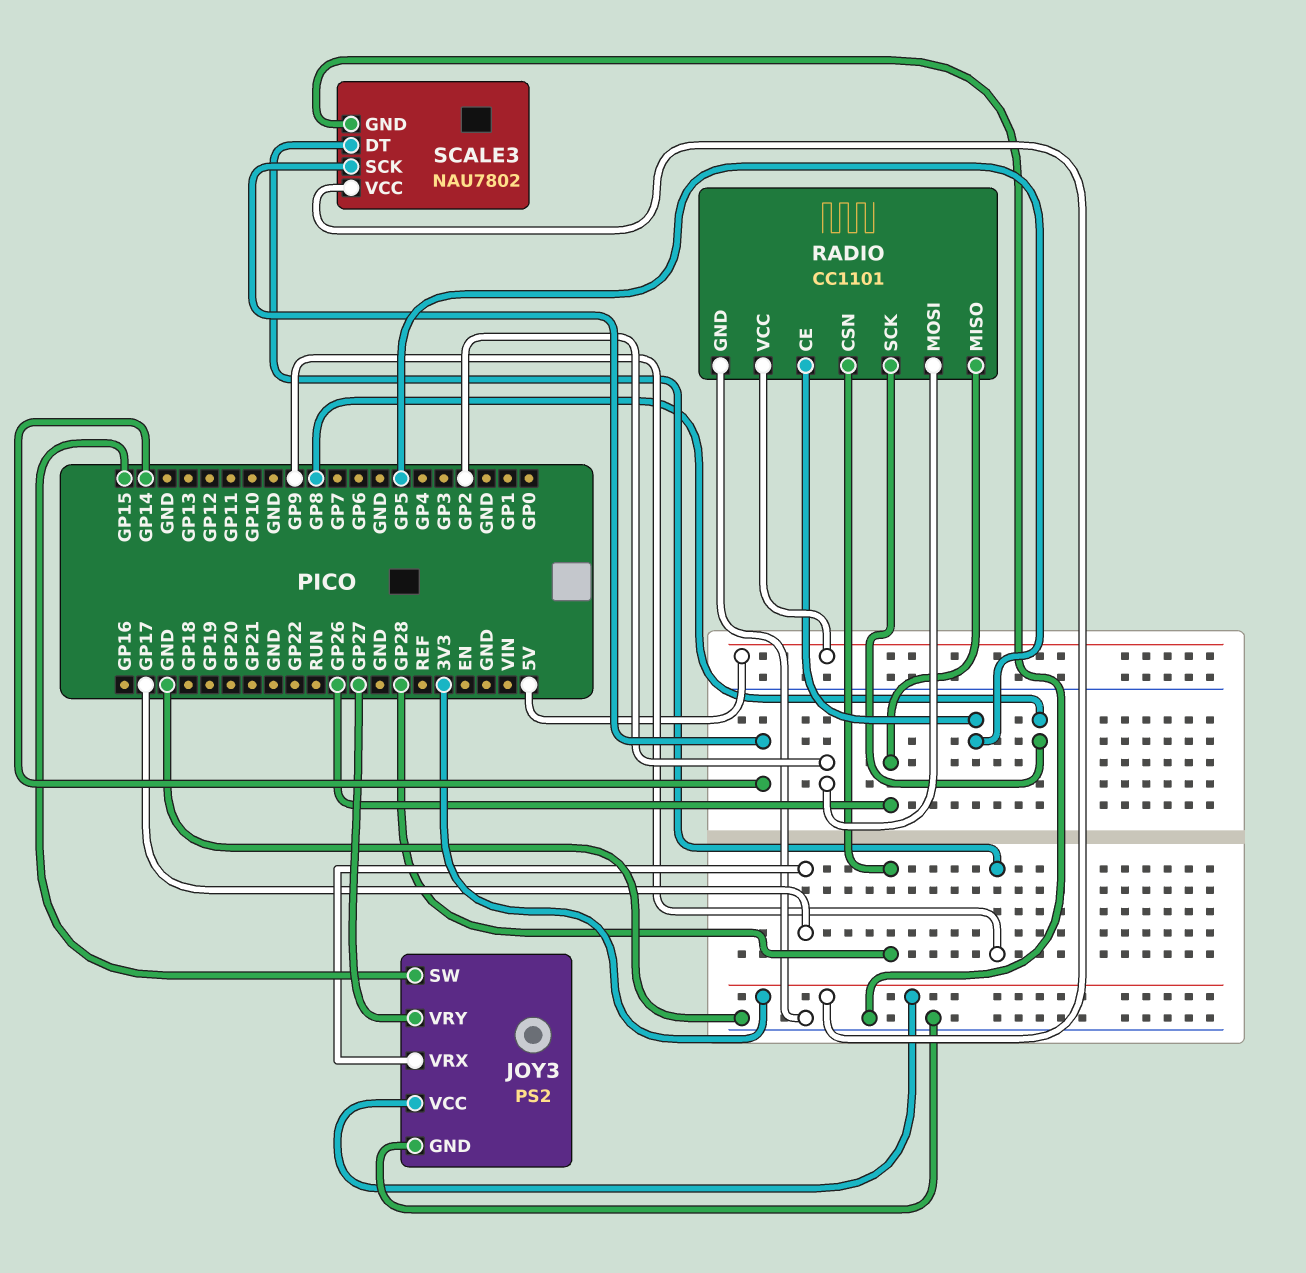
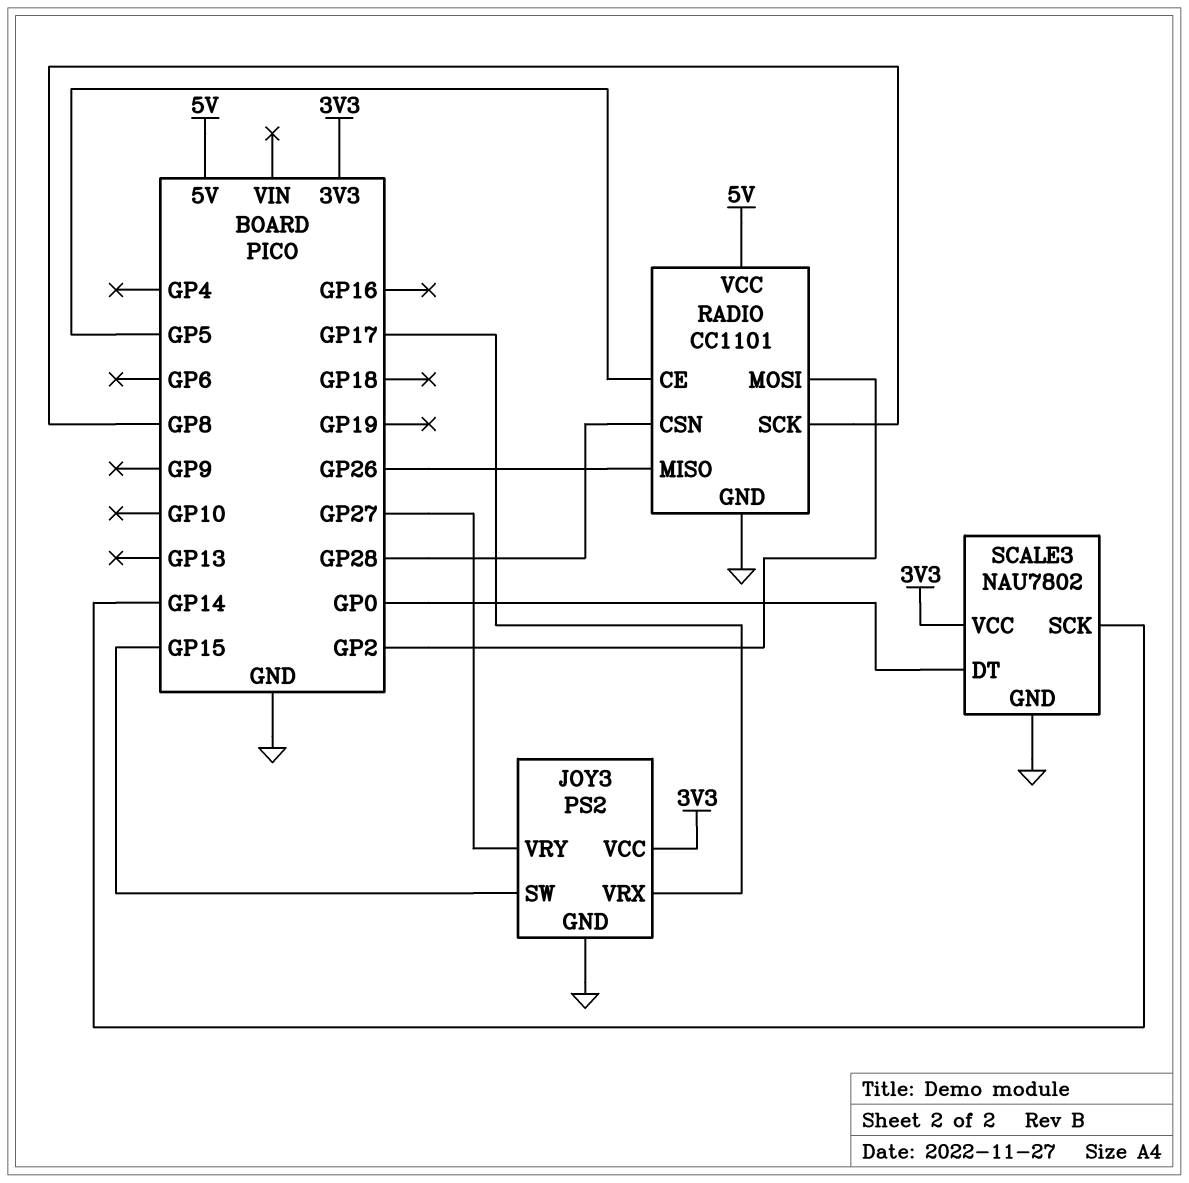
SCALE3 pin DT: GP9 -> GP0

